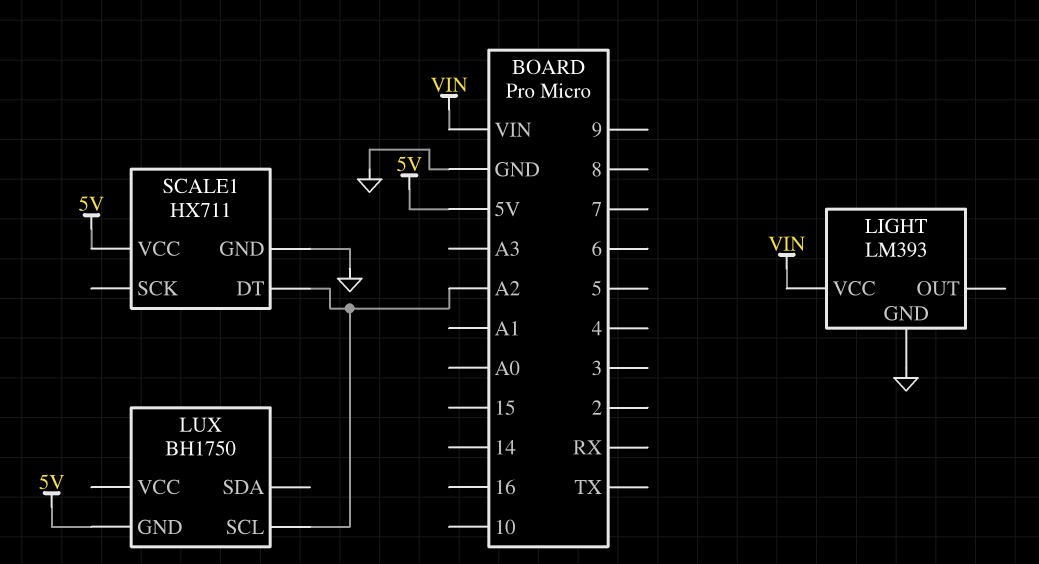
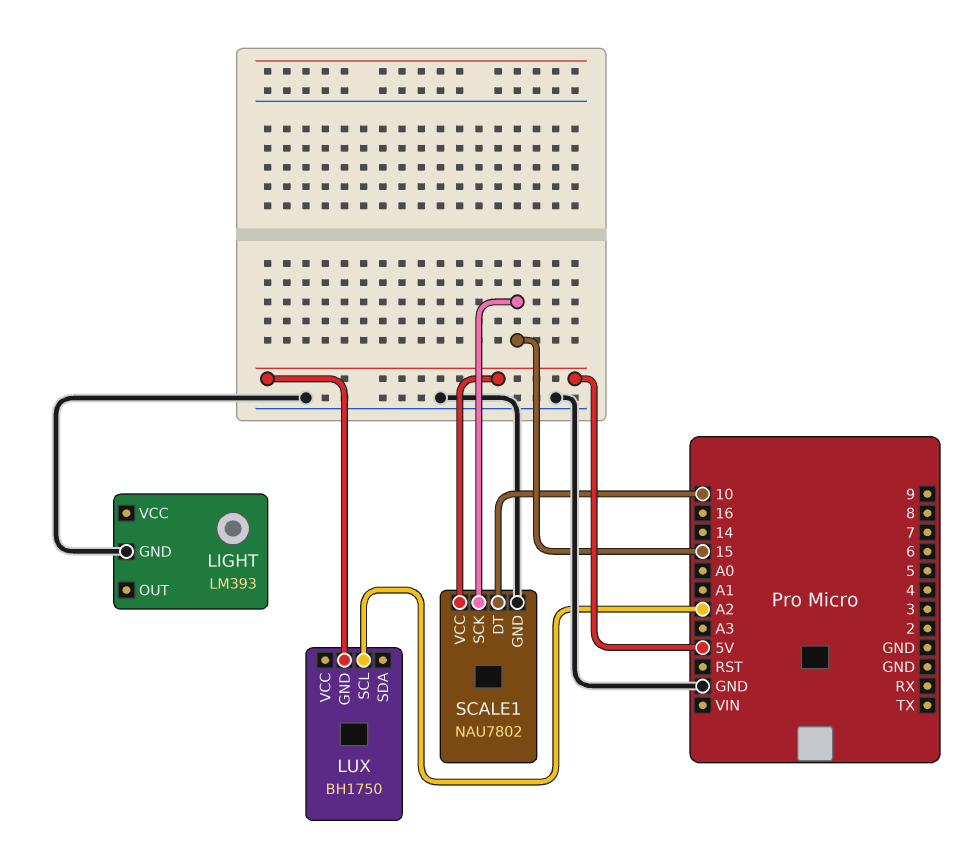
LIGHT pin VCC: VIN -> none
SCALE1: HX711 -> NAU7802
SCALE1 pin DT: A2 -> 10
SCALE1 pin SCK: none -> 15

